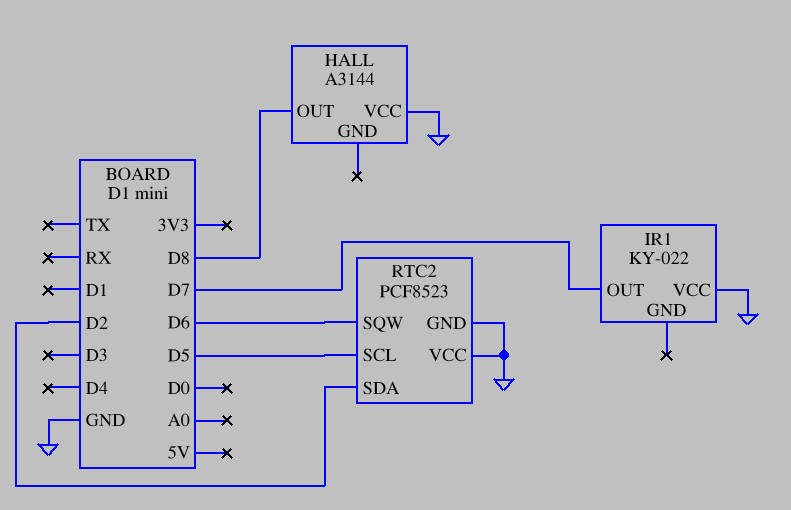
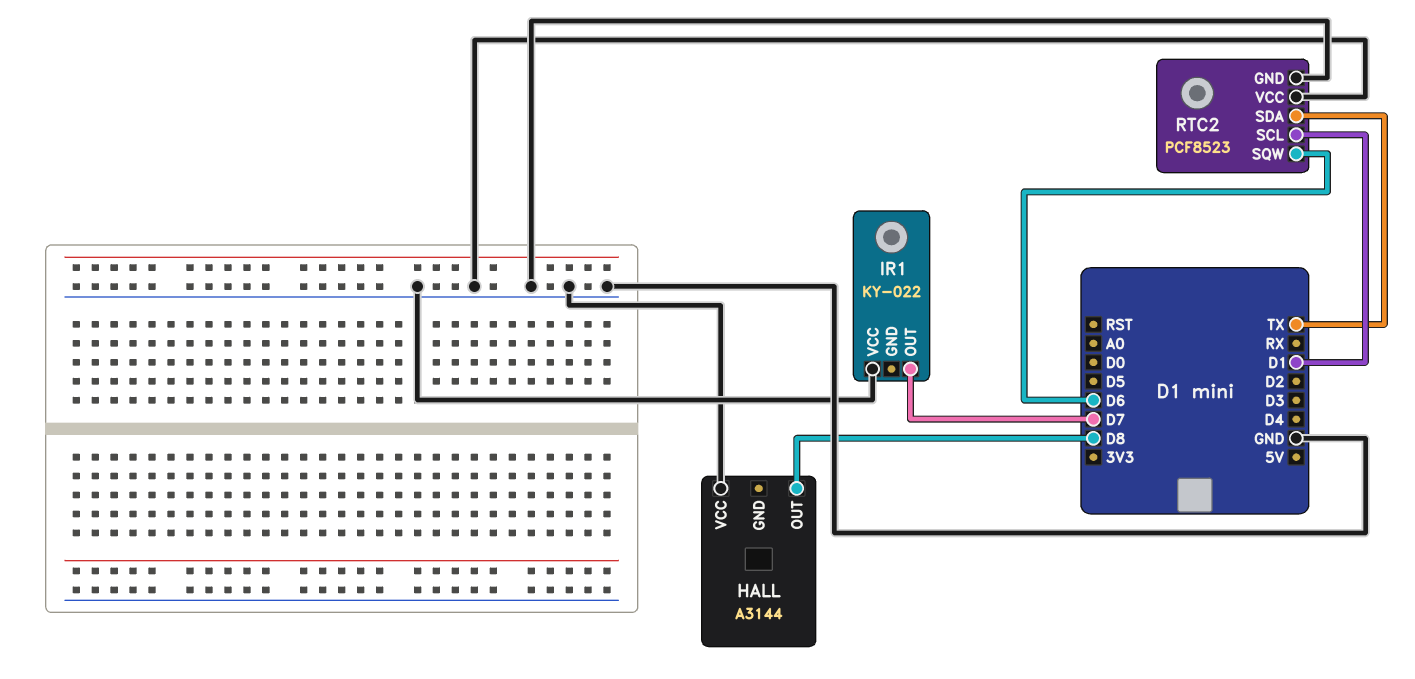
RTC2 pin SCL: D5 -> D1
RTC2 pin SDA: D2 -> TX

